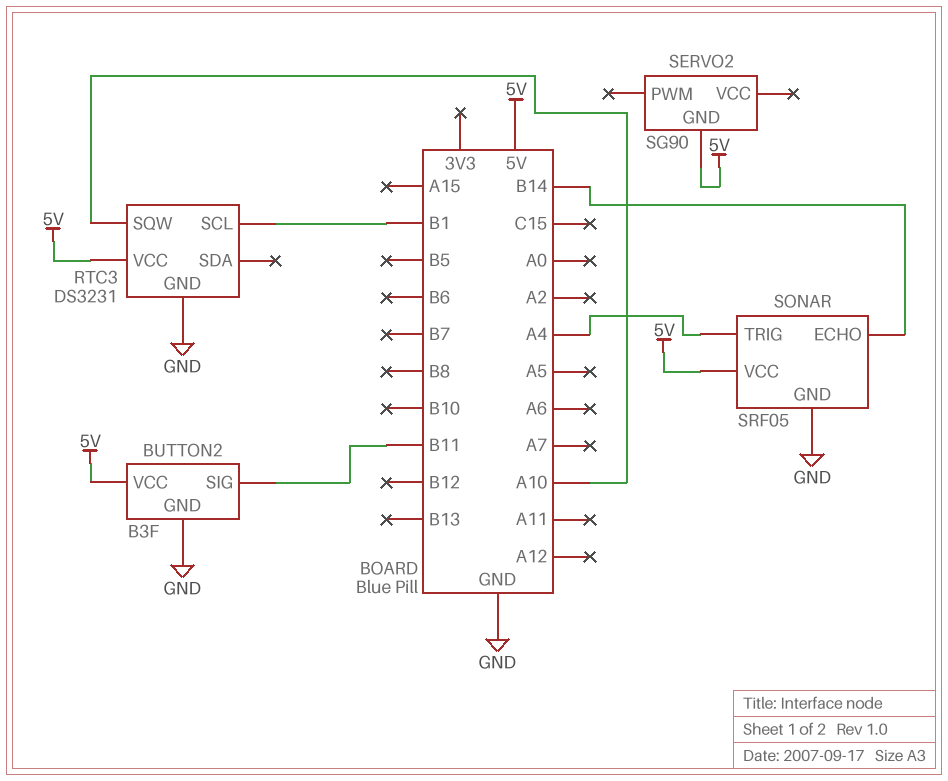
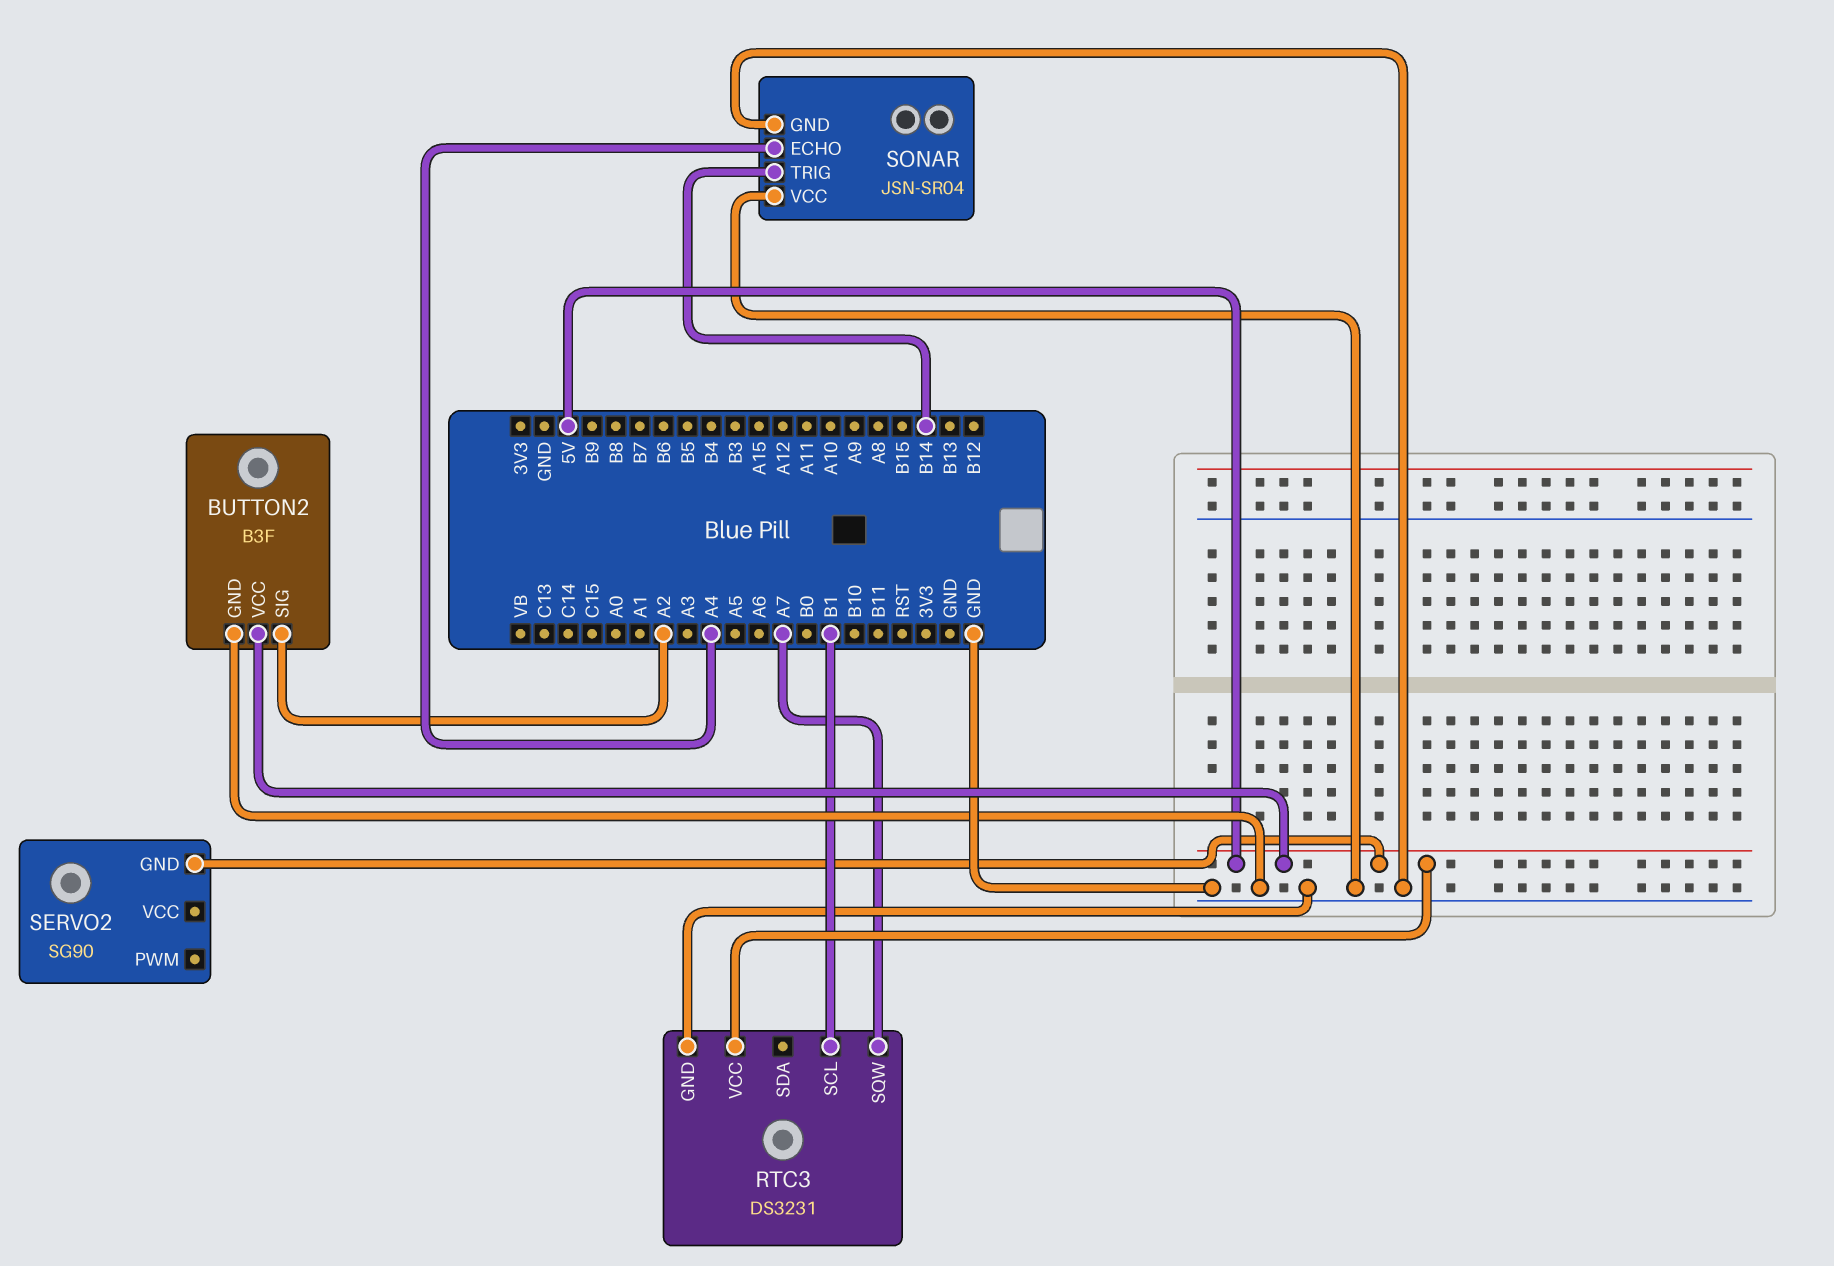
BUTTON2 pin SIG: B11 -> A2
RTC3 pin SQW: A10 -> A7
SONAR: SRF05 -> JSN-SR04
SONAR pin ECHO: B14 -> A4
SONAR pin TRIG: A4 -> B14
SONAR pin VCC: 5V -> GND

